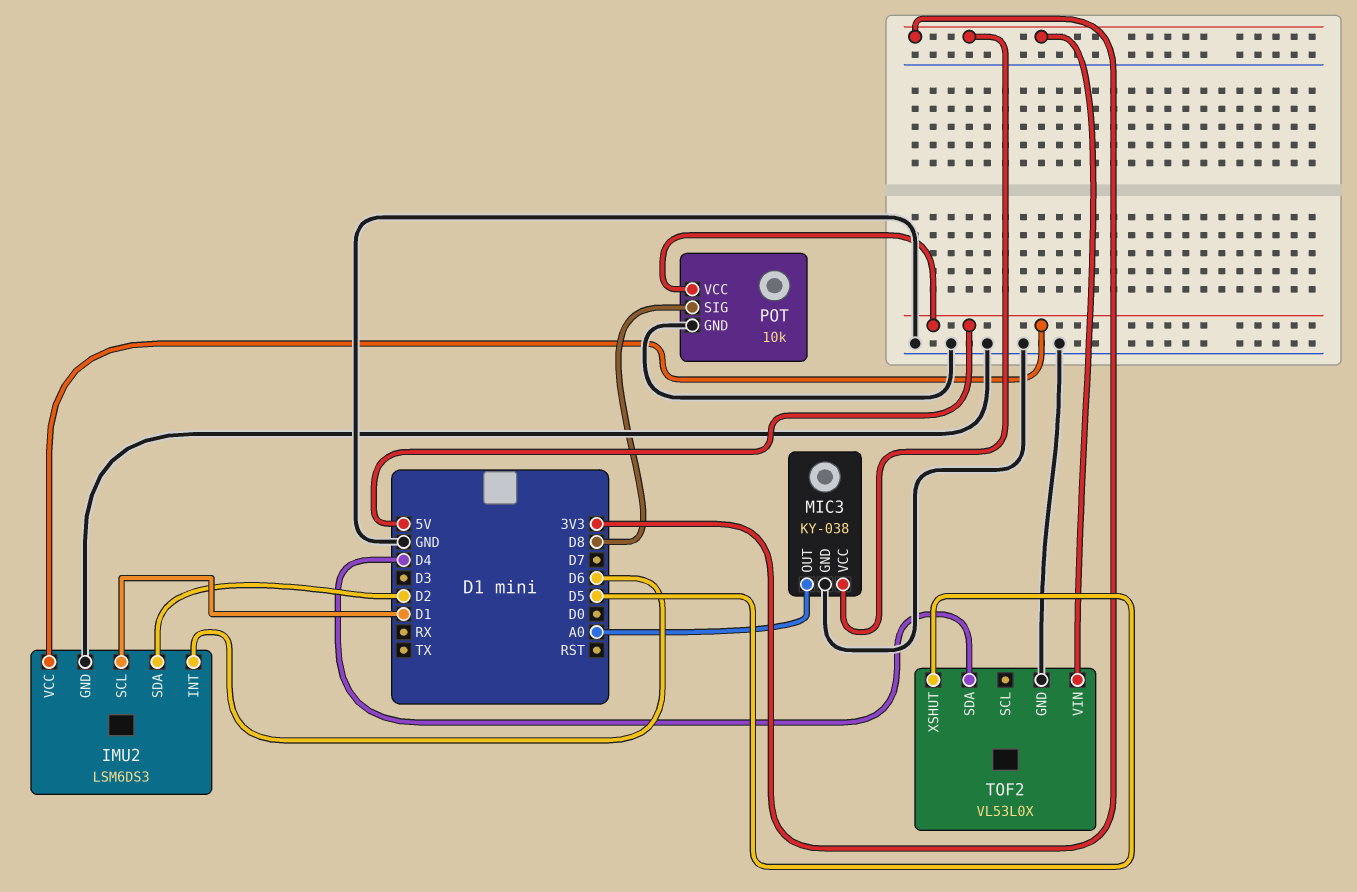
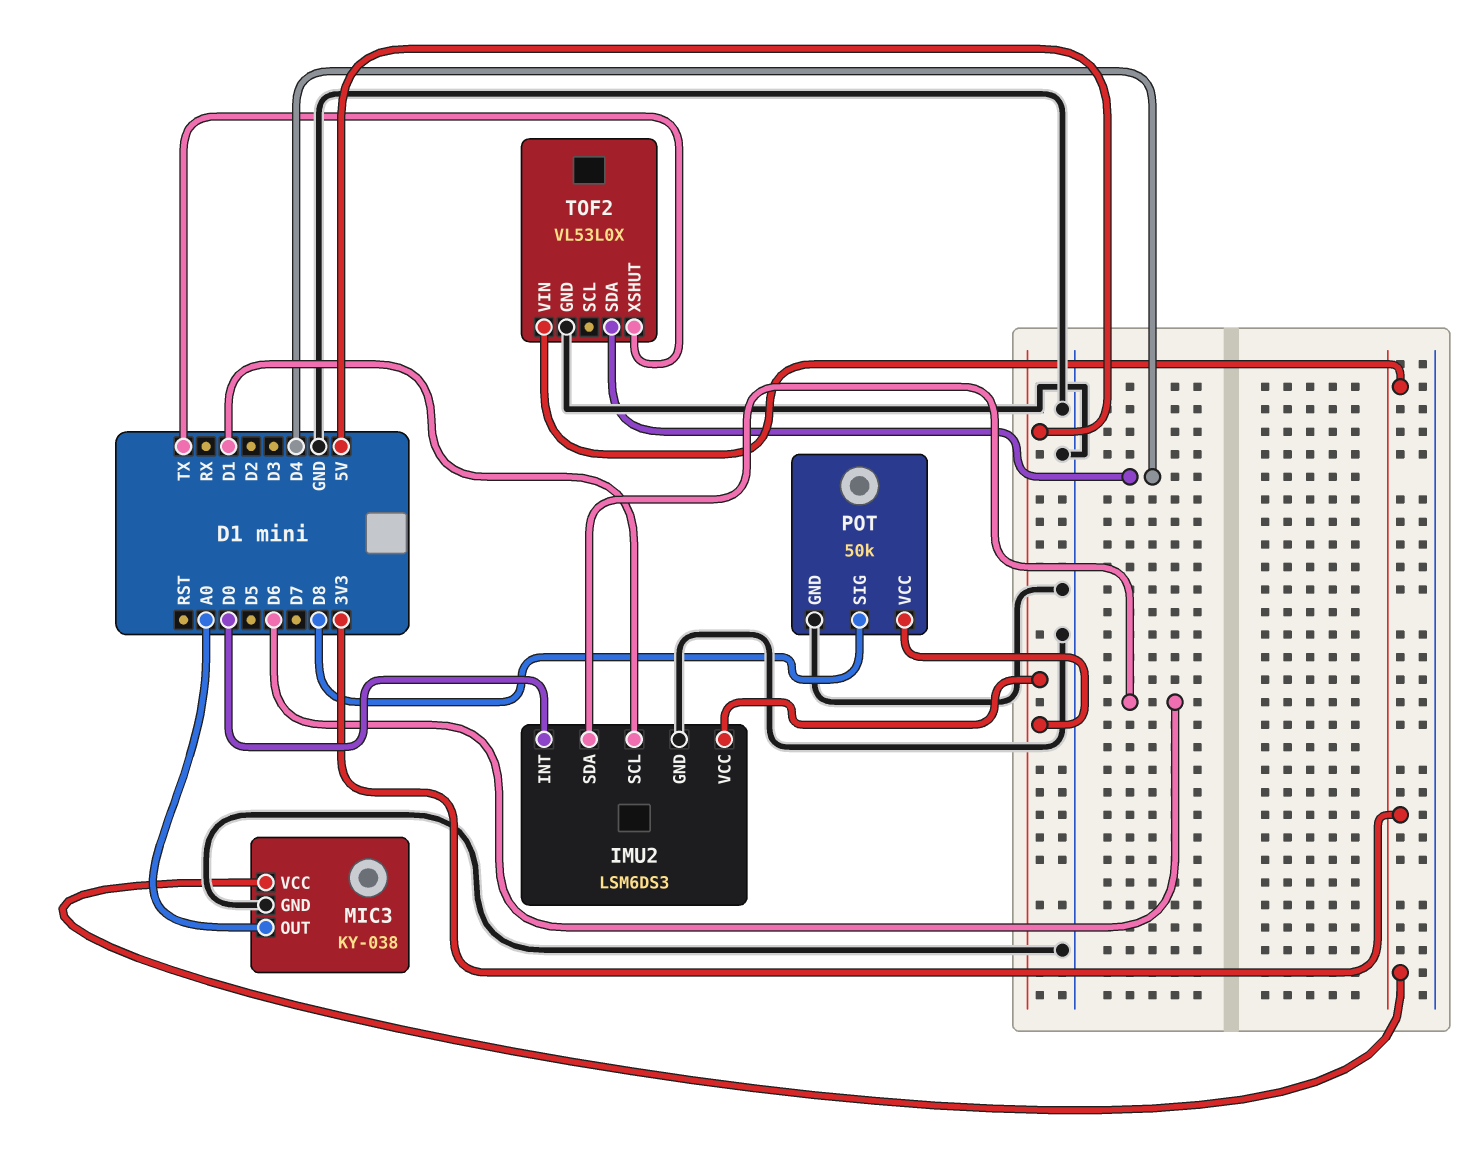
IMU2 pin INT: D6 -> D0
IMU2 pin SDA: D2 -> D6
POT: 10k -> 50k
TOF2 pin XSHUT: D5 -> TX

